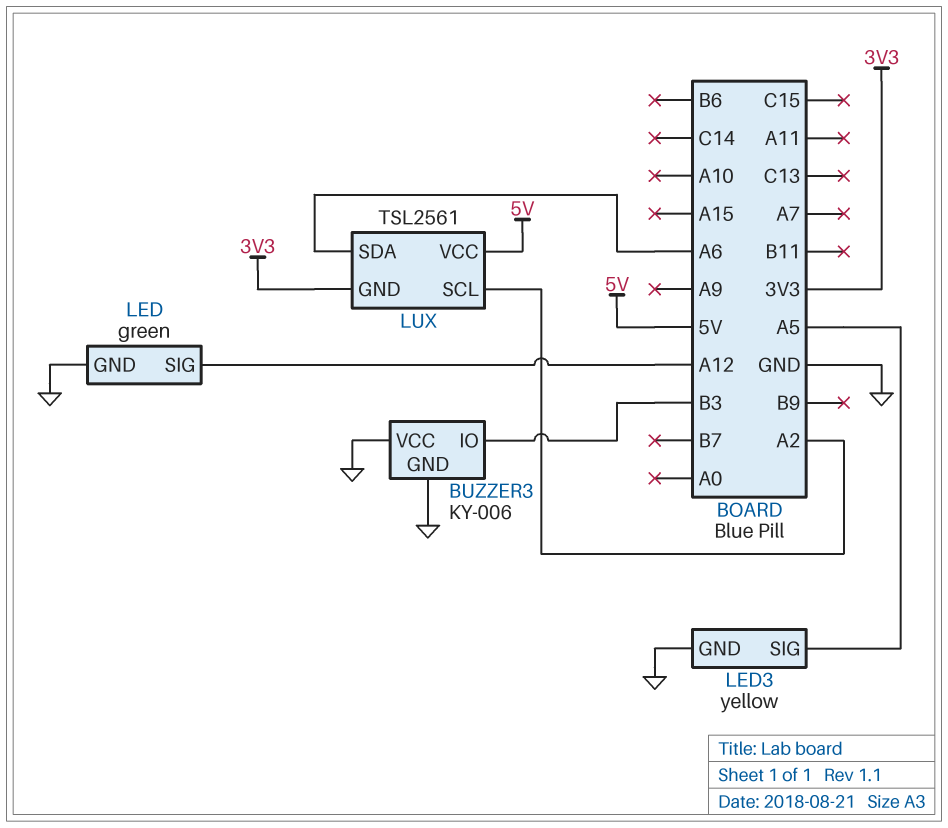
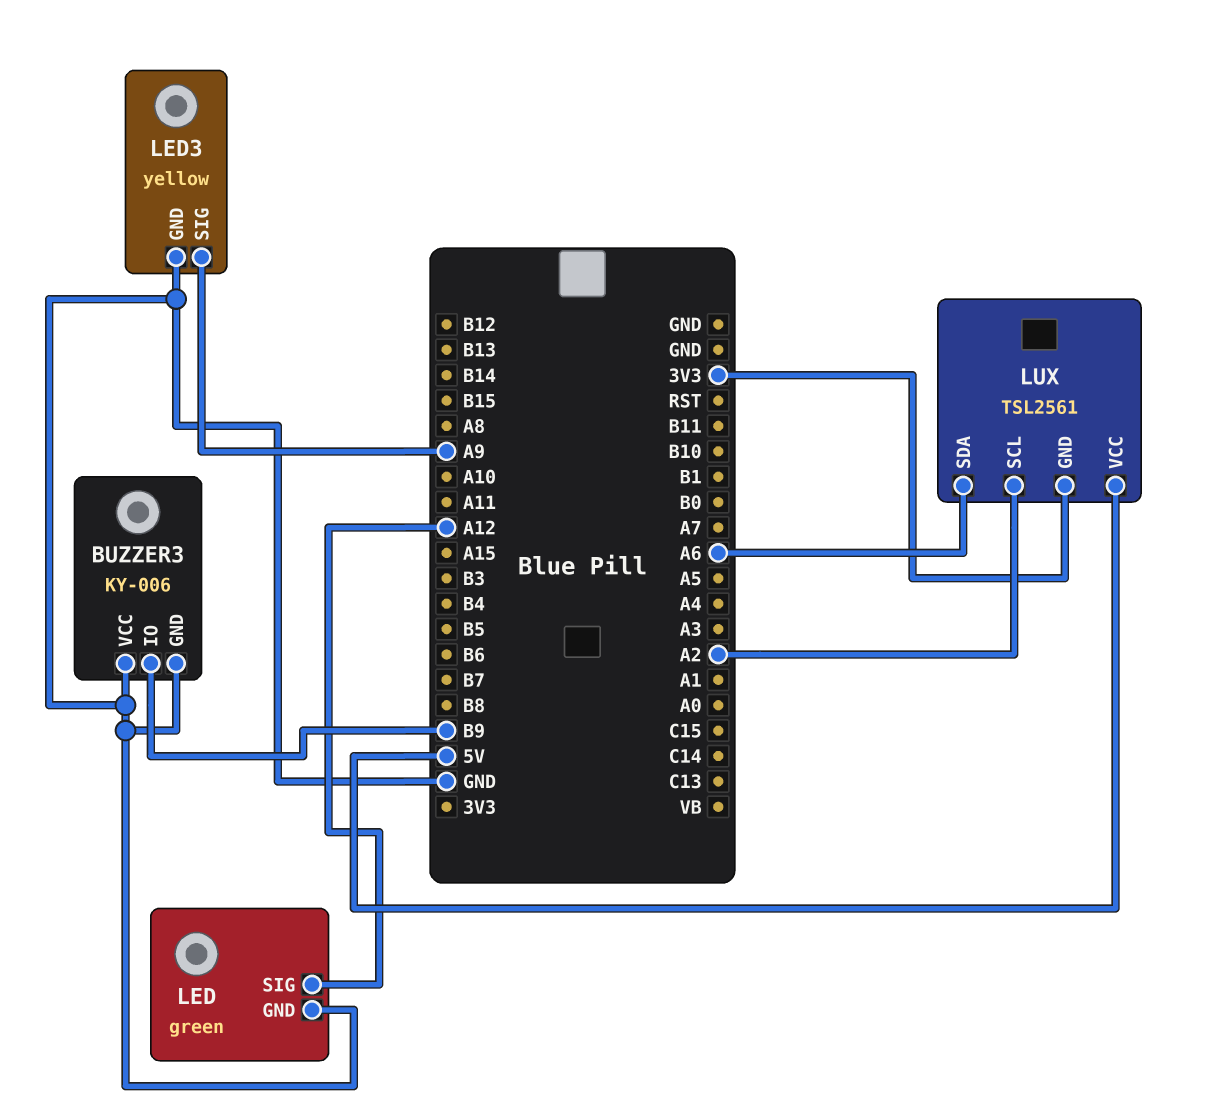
BUZZER3 pin IO: B3 -> B9
LED3 pin SIG: A5 -> A9

